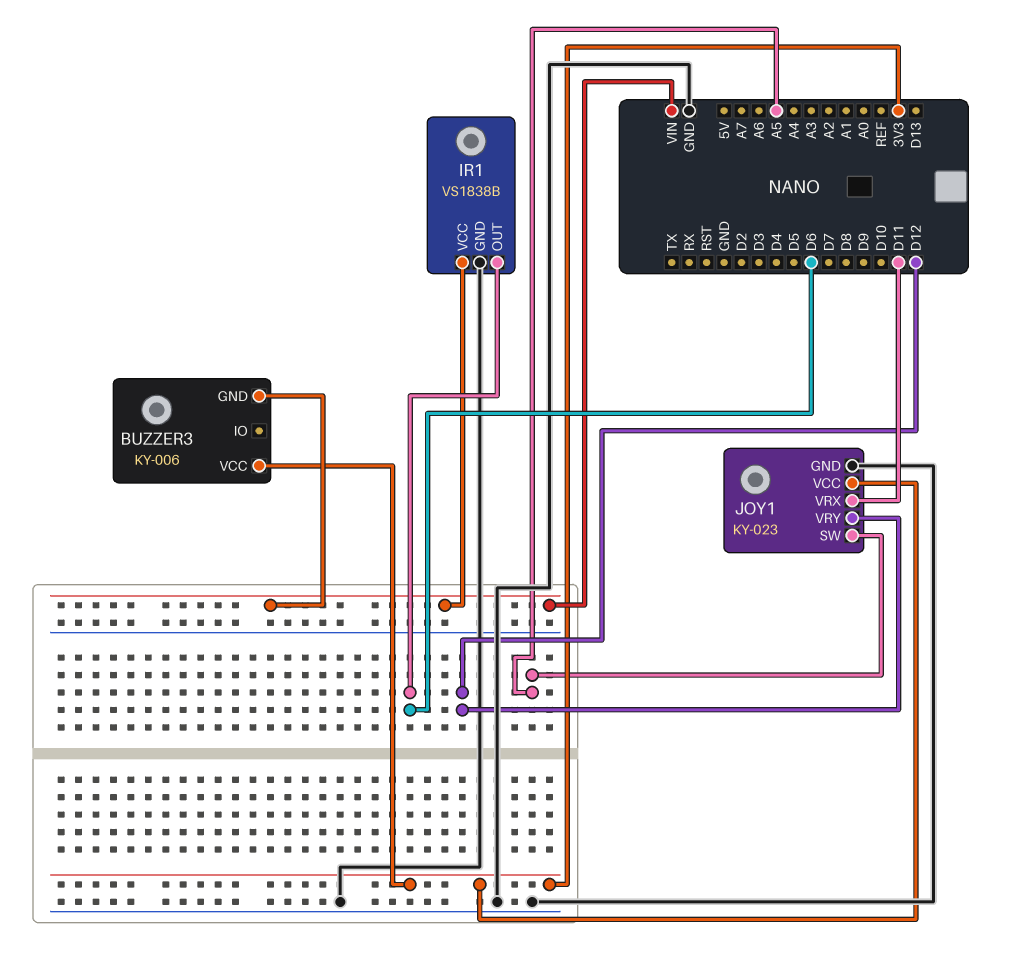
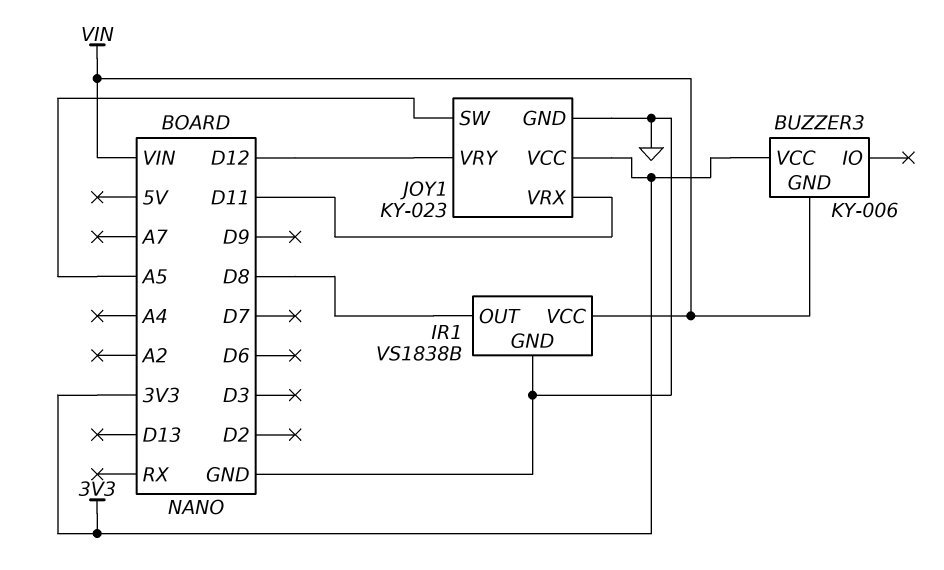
IR1 pin OUT: D6 -> D8

